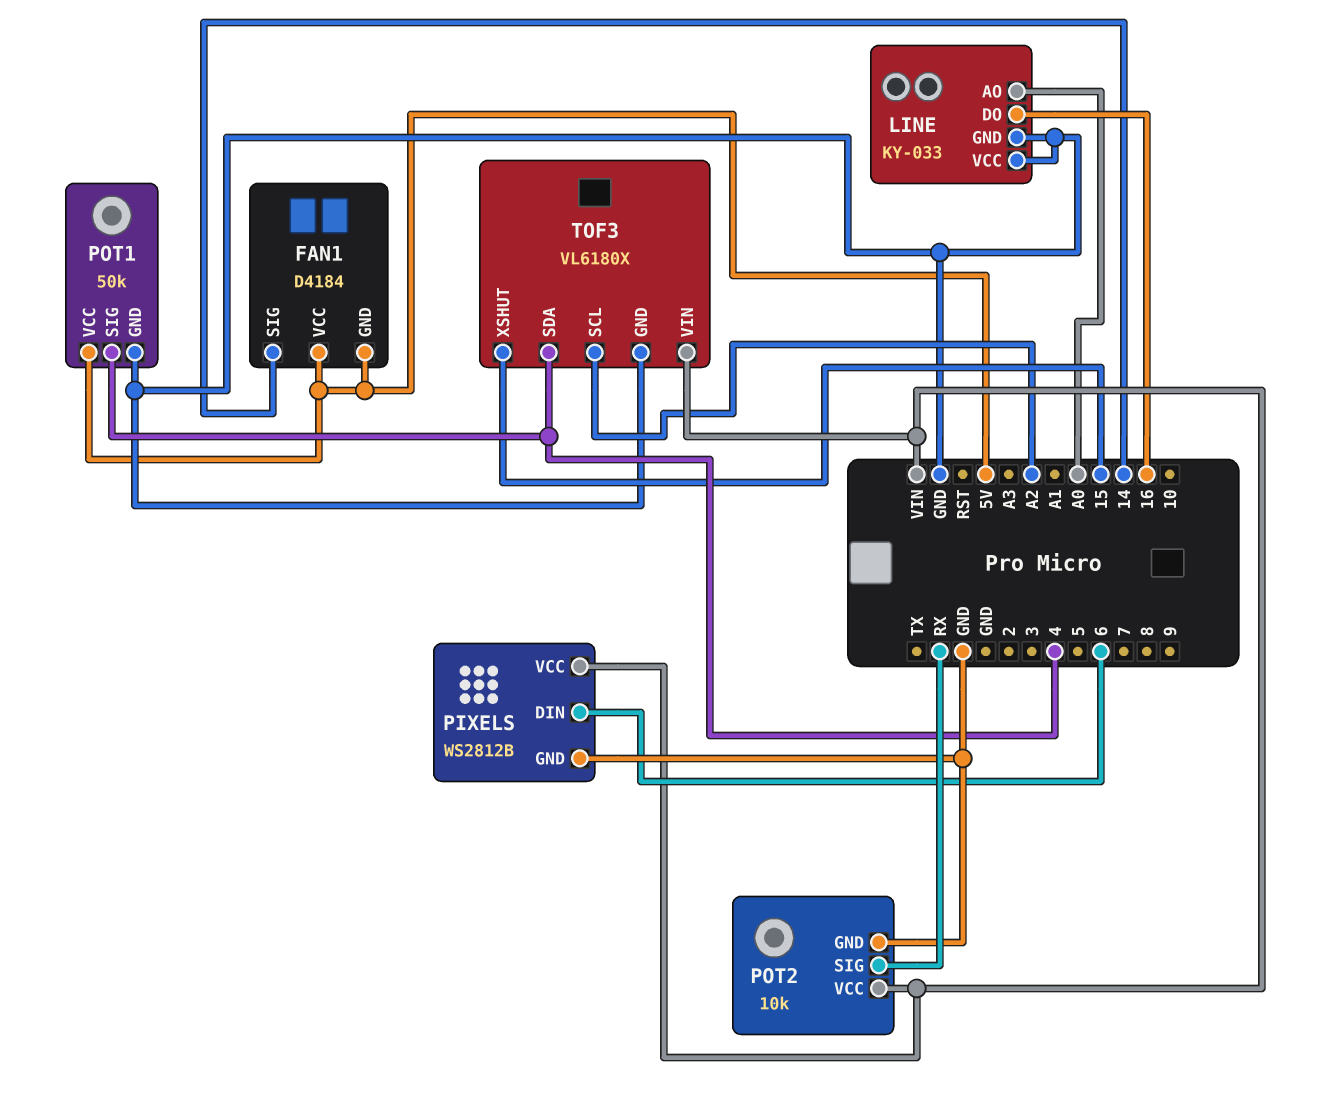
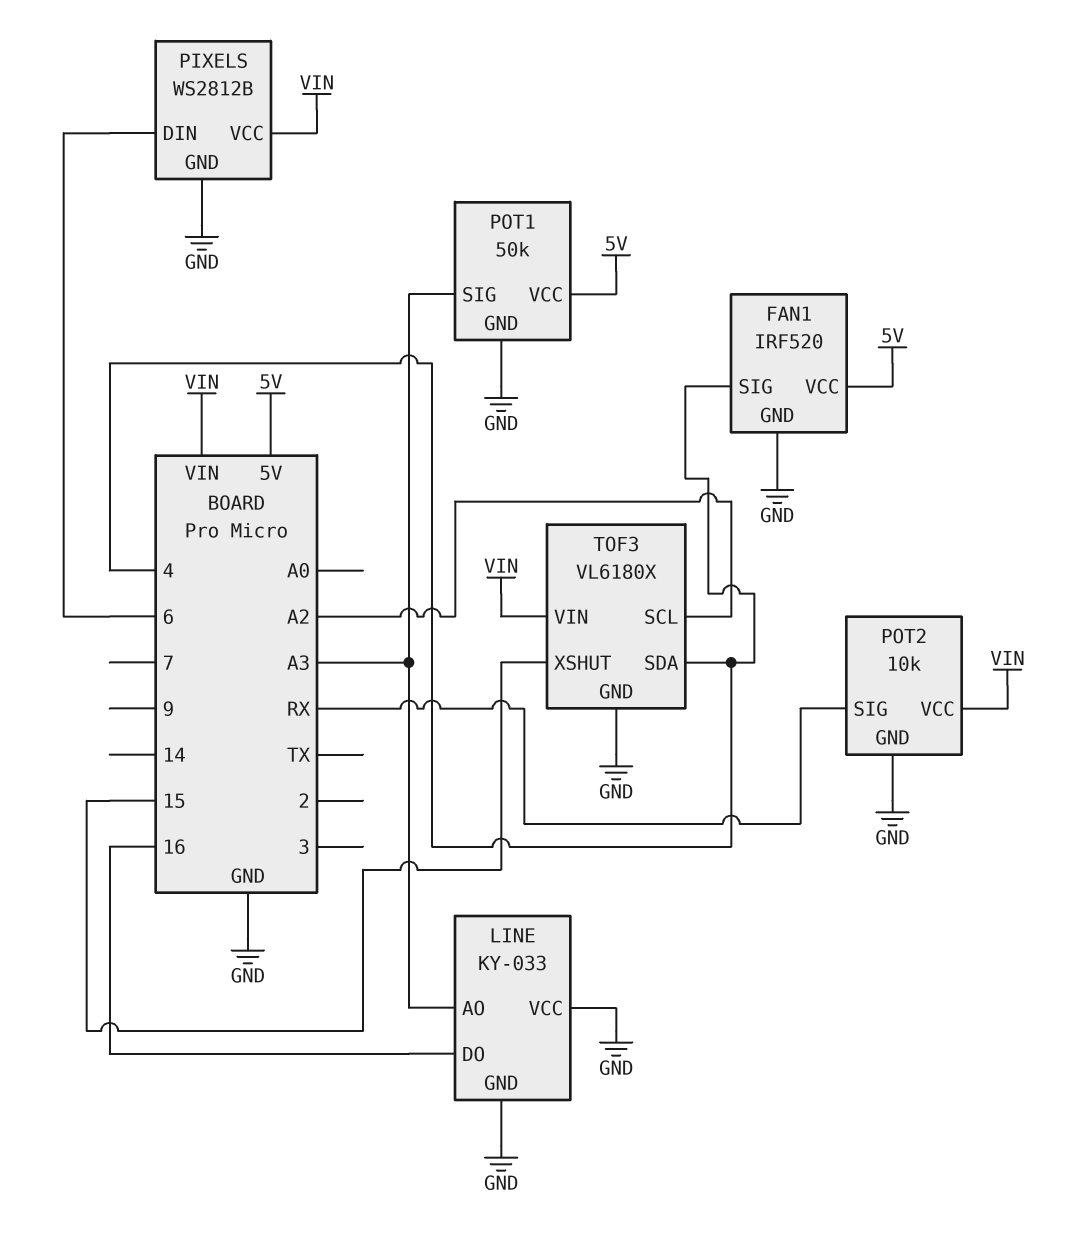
FAN1: D4184 -> IRF520
FAN1 pin GND: 5V -> GND
FAN1 pin SIG: 14 -> 4
LINE pin AO: A0 -> A3
POT1 pin SIG: 4 -> A3

